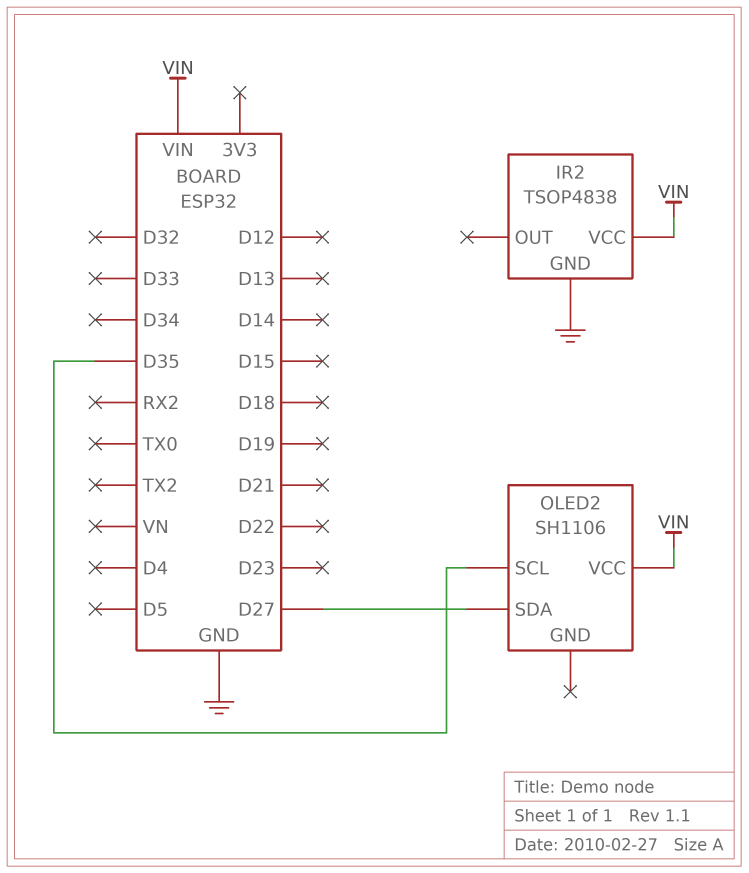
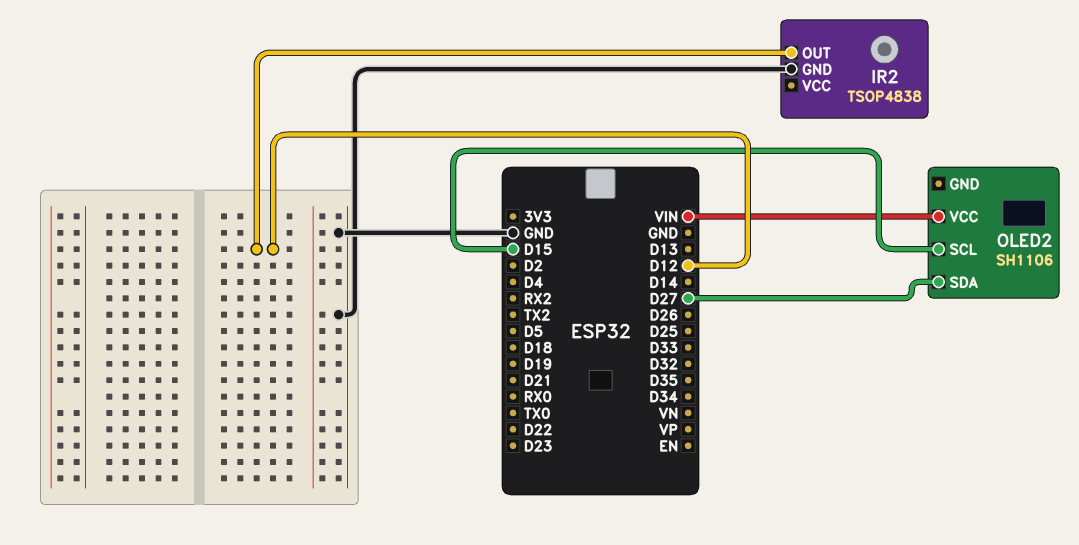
IR2 pin OUT: none -> D12
IR2 pin VCC: VIN -> none
OLED2 pin SCL: D35 -> D15

